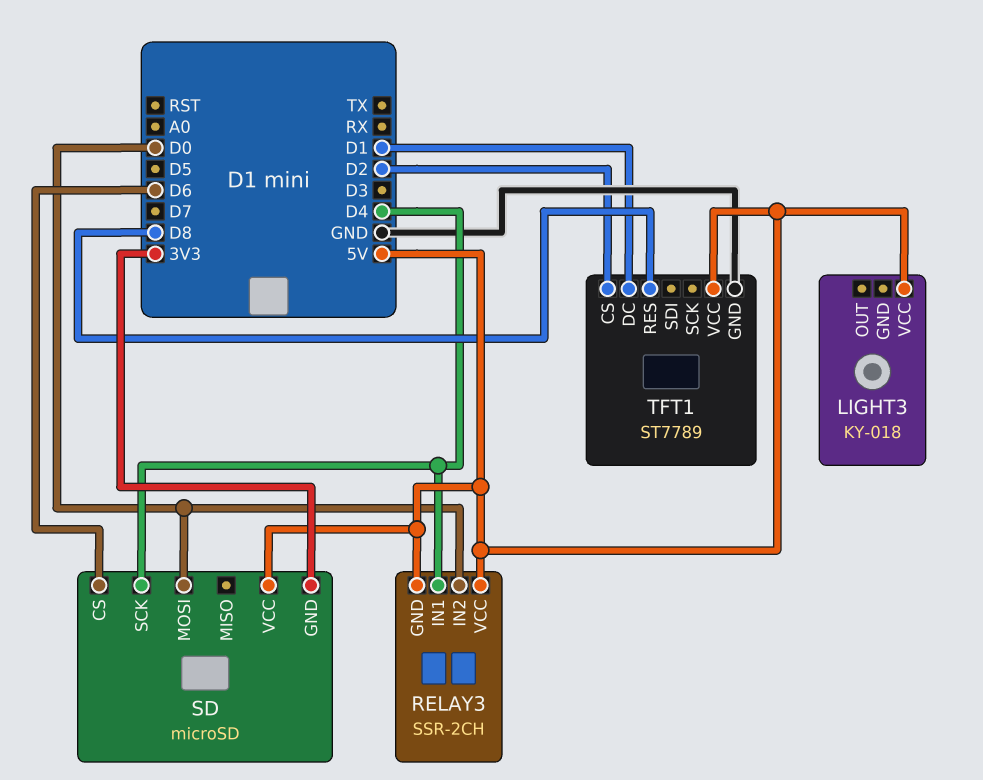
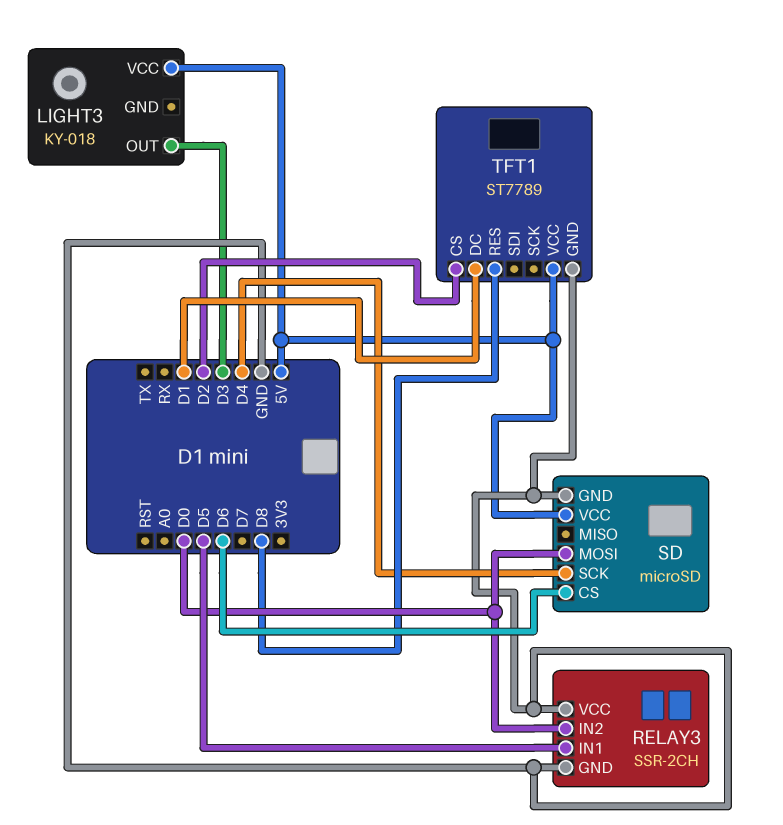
LIGHT3 pin OUT: none -> D3
RELAY3 pin GND: 5V -> GND
RELAY3 pin IN1: D4 -> D5
RELAY3 pin VCC: 5V -> GND
SD pin GND: 3V3 -> GND

